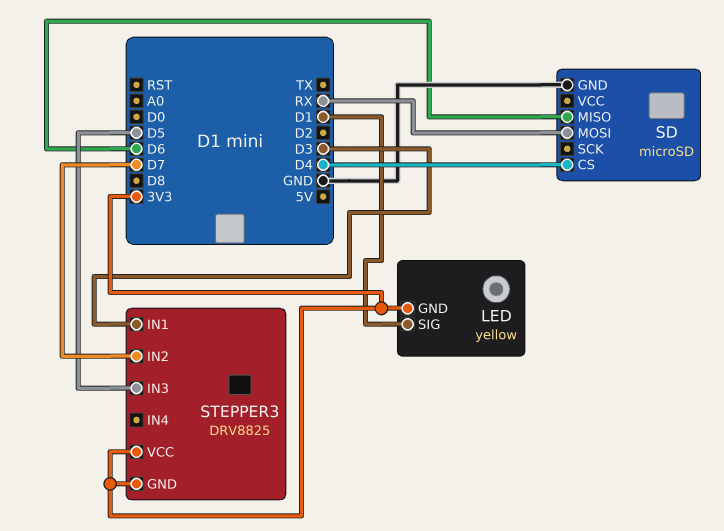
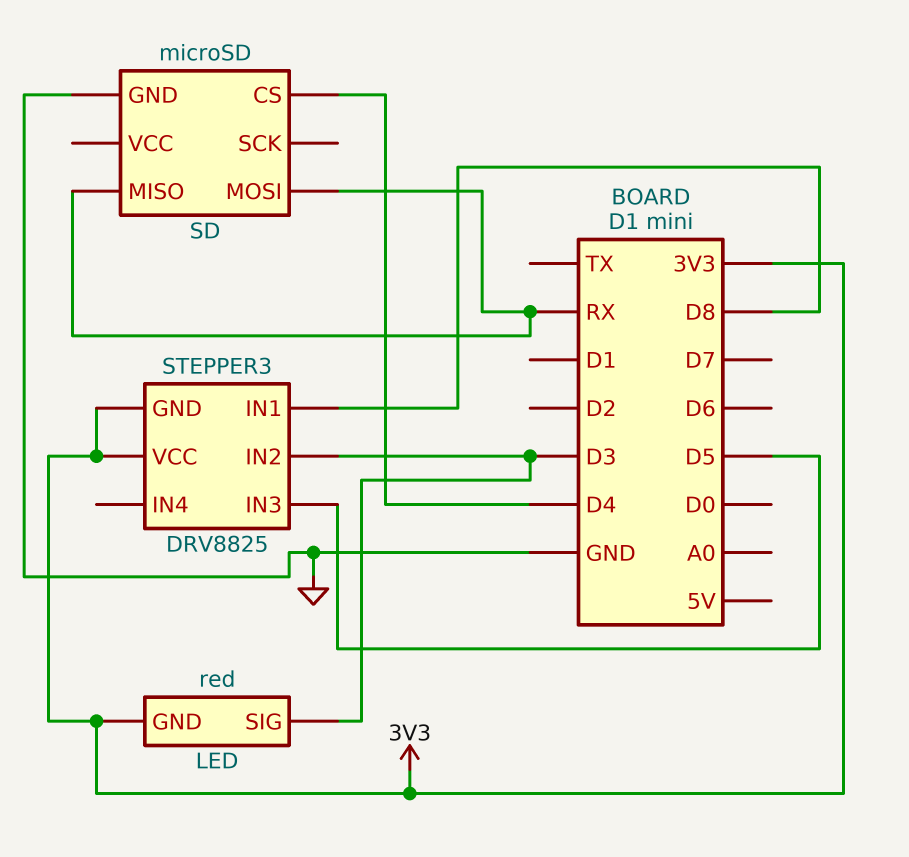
LED: yellow -> red
LED pin SIG: D1 -> D3
SD pin MISO: D6 -> RX
STEPPER3 pin IN1: D3 -> D8
STEPPER3 pin IN2: D7 -> D3

